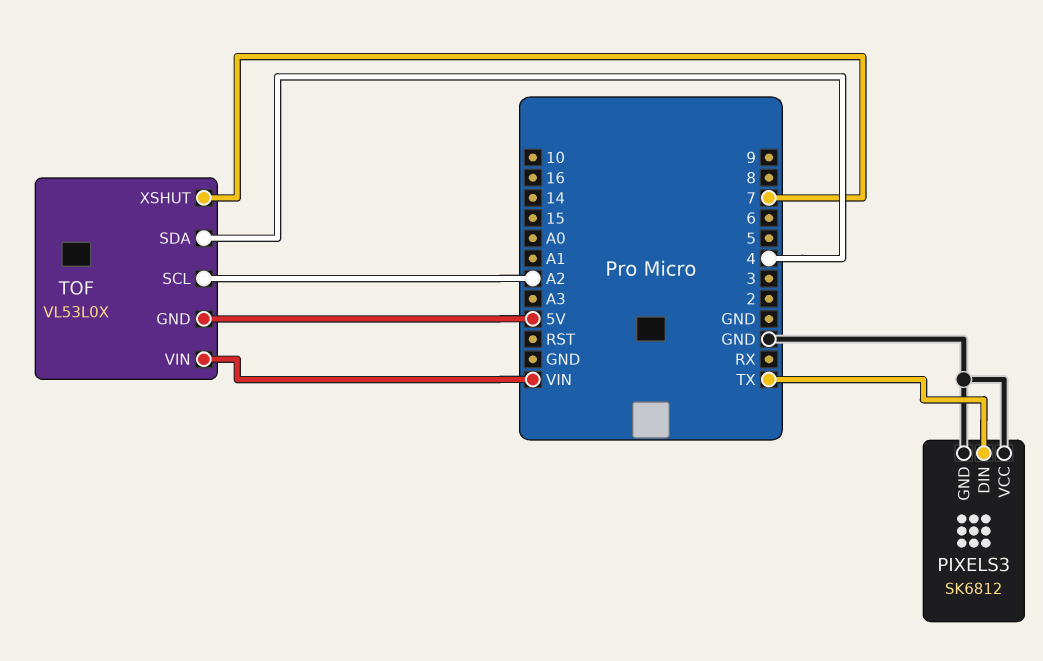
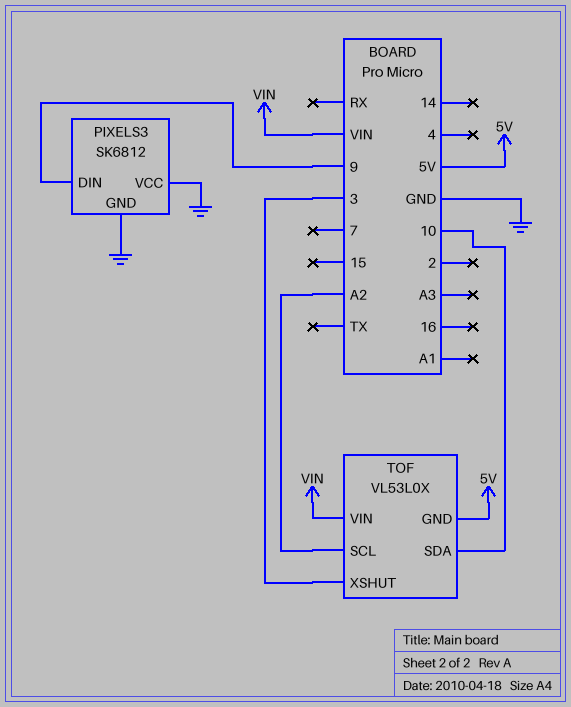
PIXELS3 pin DIN: TX -> 9
TOF pin SDA: 4 -> 10
TOF pin XSHUT: 7 -> 3

